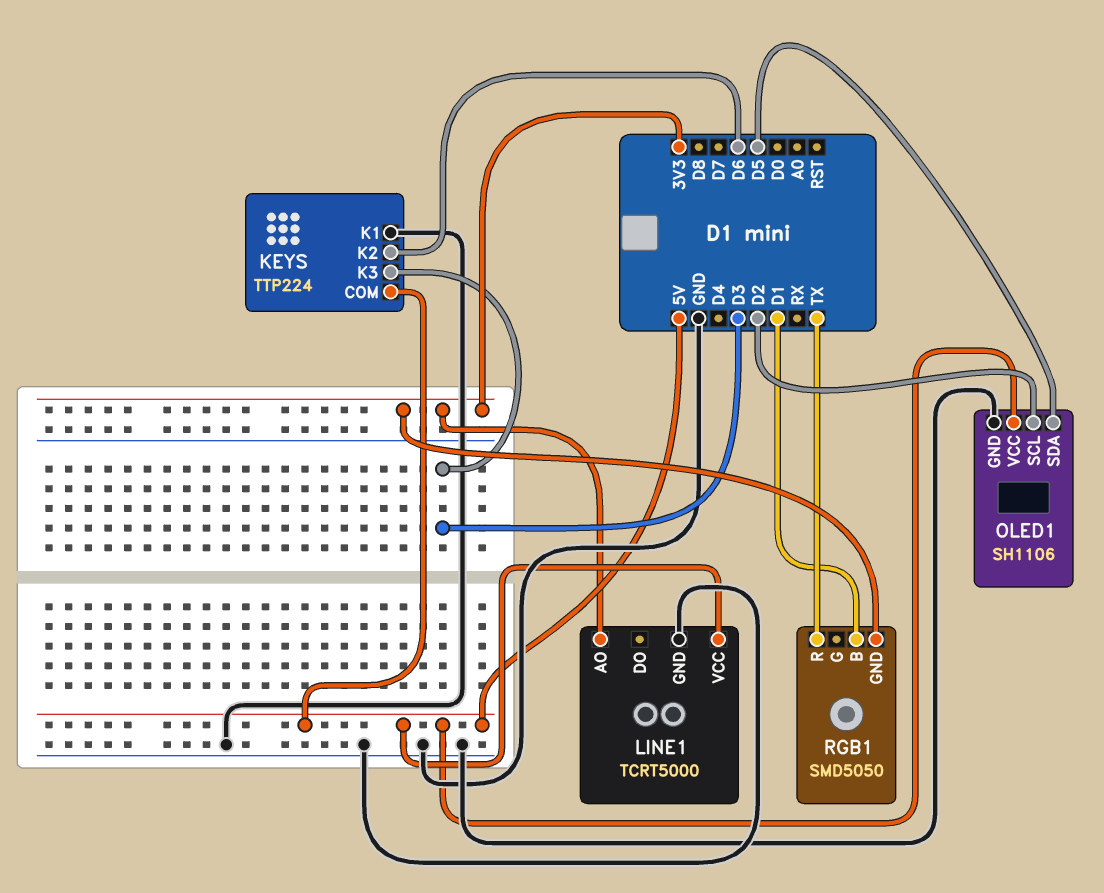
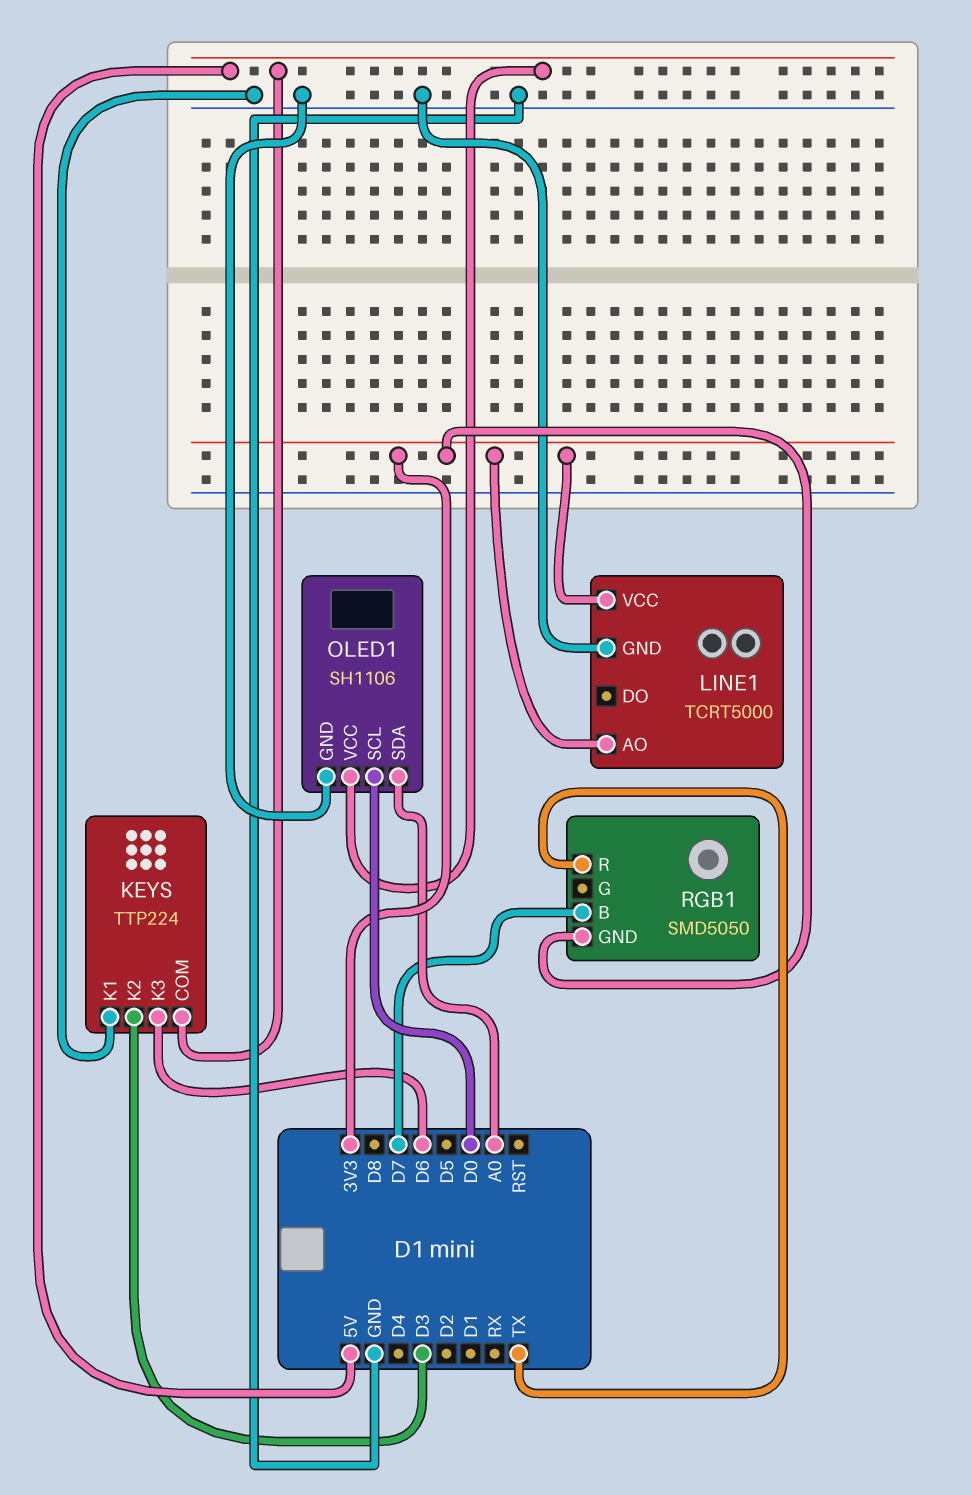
KEYS pin K2: D6 -> D3
KEYS pin K3: D3 -> D6
LINE1 pin VCC: 5V -> 3V3
OLED1 pin SCL: D2 -> D0
OLED1 pin SDA: D5 -> A0
RGB1 pin B: D1 -> D7

